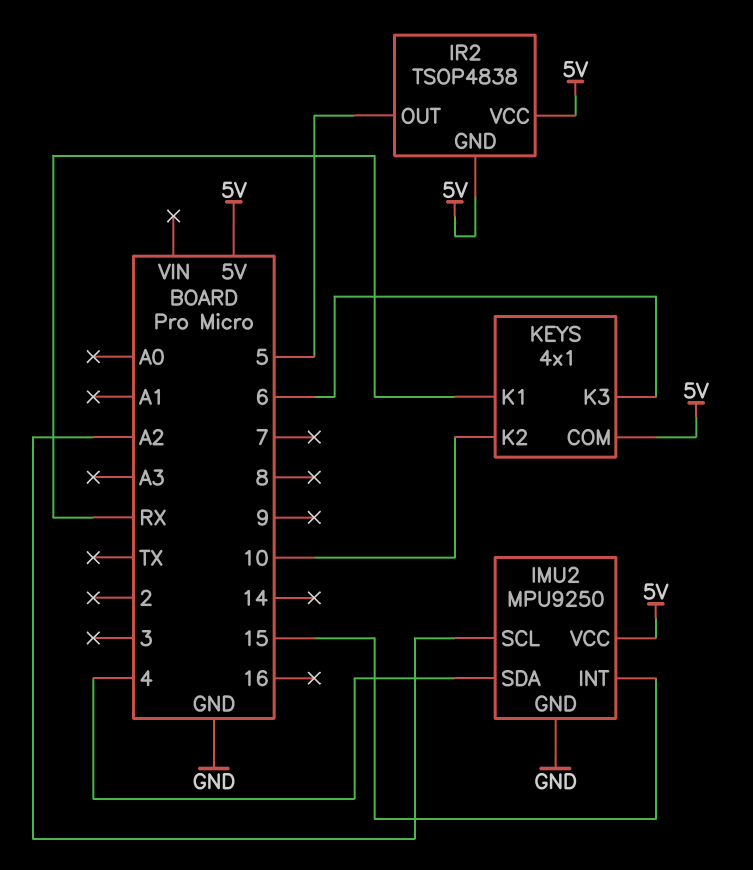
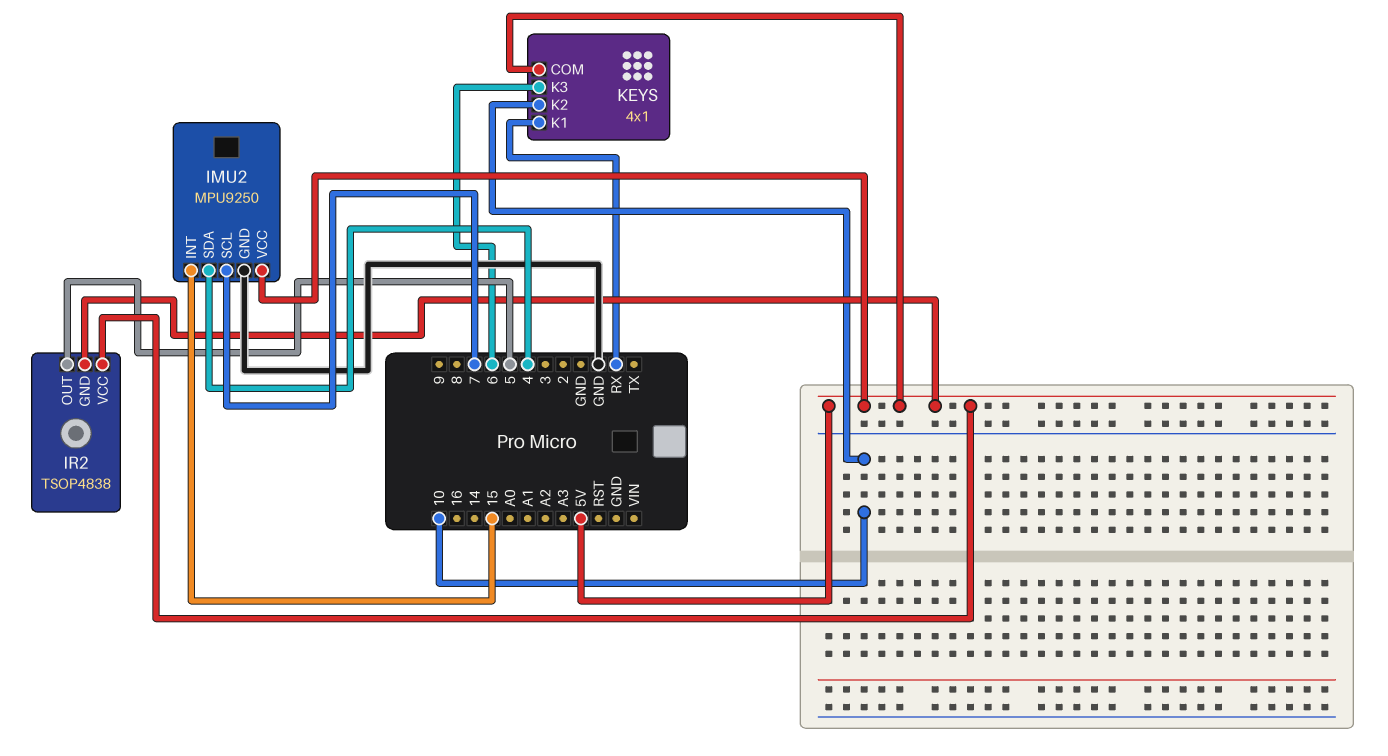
IMU2 pin SCL: A2 -> 7

